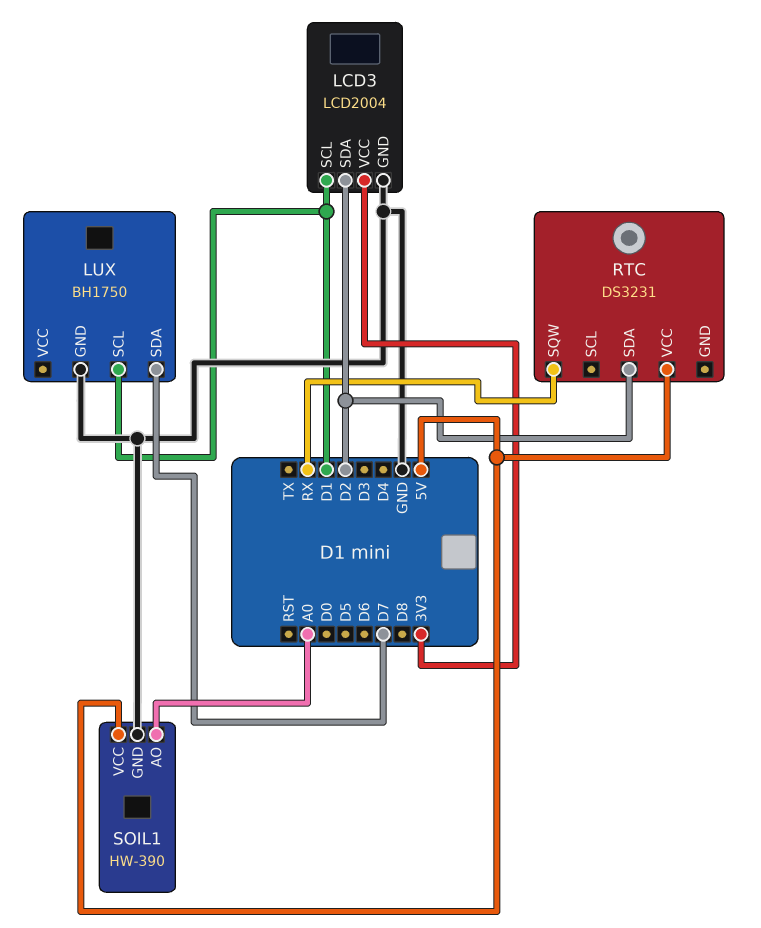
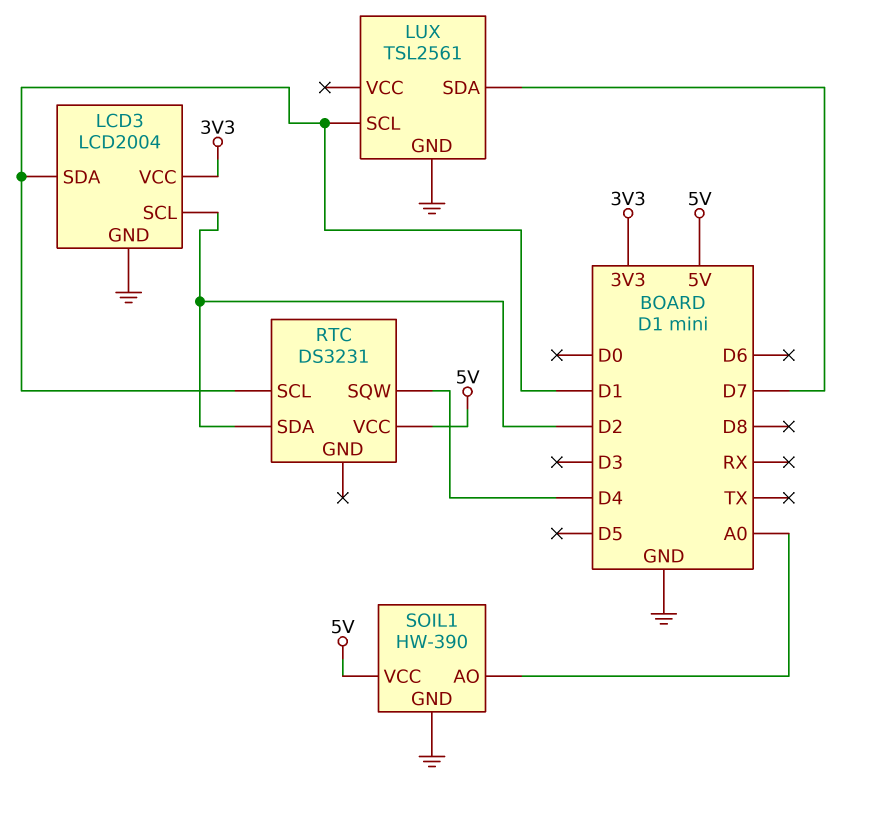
LCD3 pin SCL: D1 -> D2
LCD3 pin SDA: D2 -> D1
LUX: BH1750 -> TSL2561
RTC pin SCL: none -> D1
RTC pin SQW: RX -> D4

